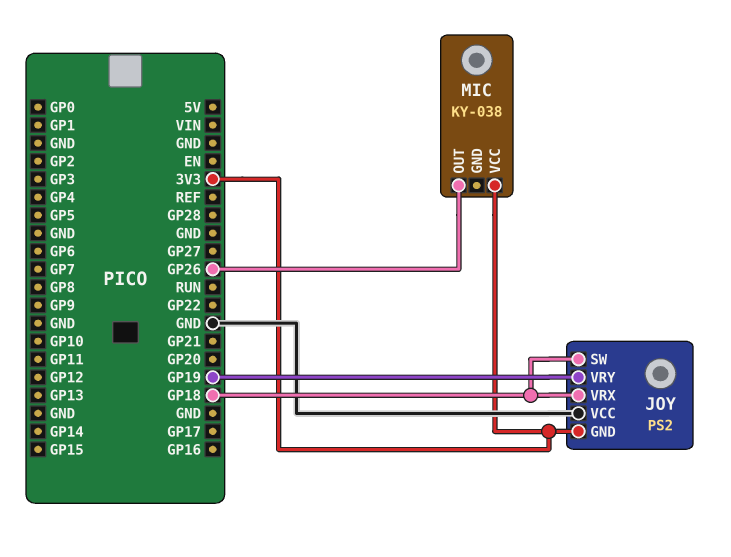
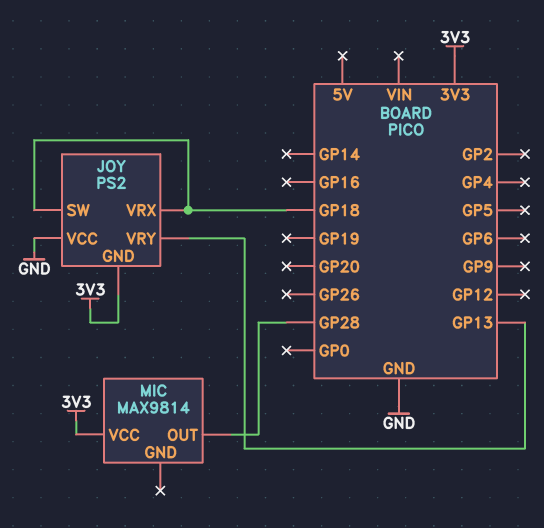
JOY pin VRY: GP19 -> GP13
MIC: KY-038 -> MAX9814
MIC pin OUT: GP26 -> GP28

